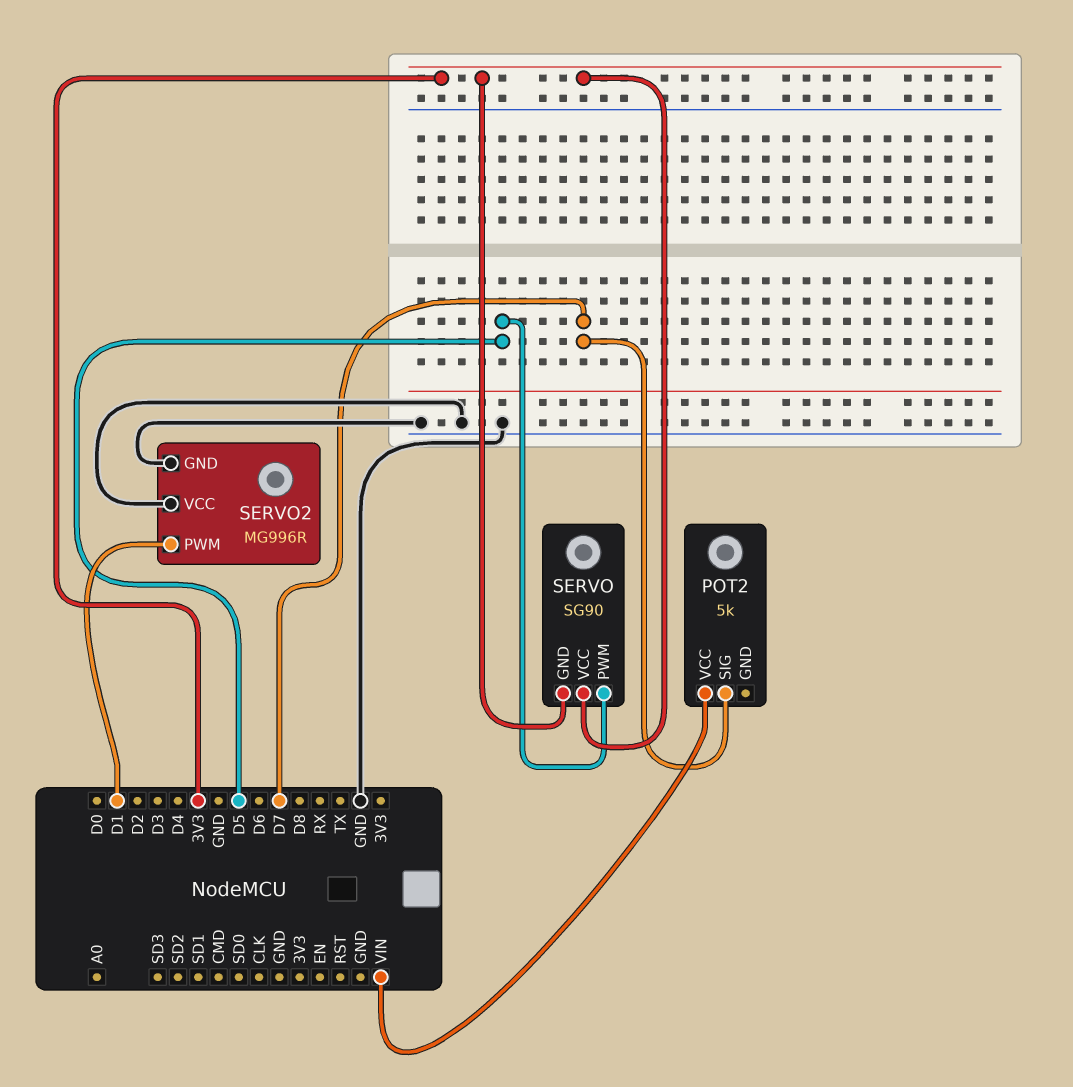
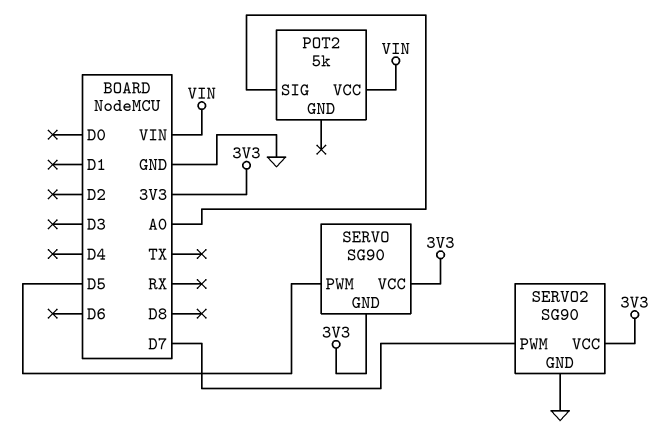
POT2 pin SIG: D7 -> A0
SERVO2: MG996R -> SG90
SERVO2 pin PWM: D1 -> D7
SERVO2 pin VCC: GND -> 3V3

